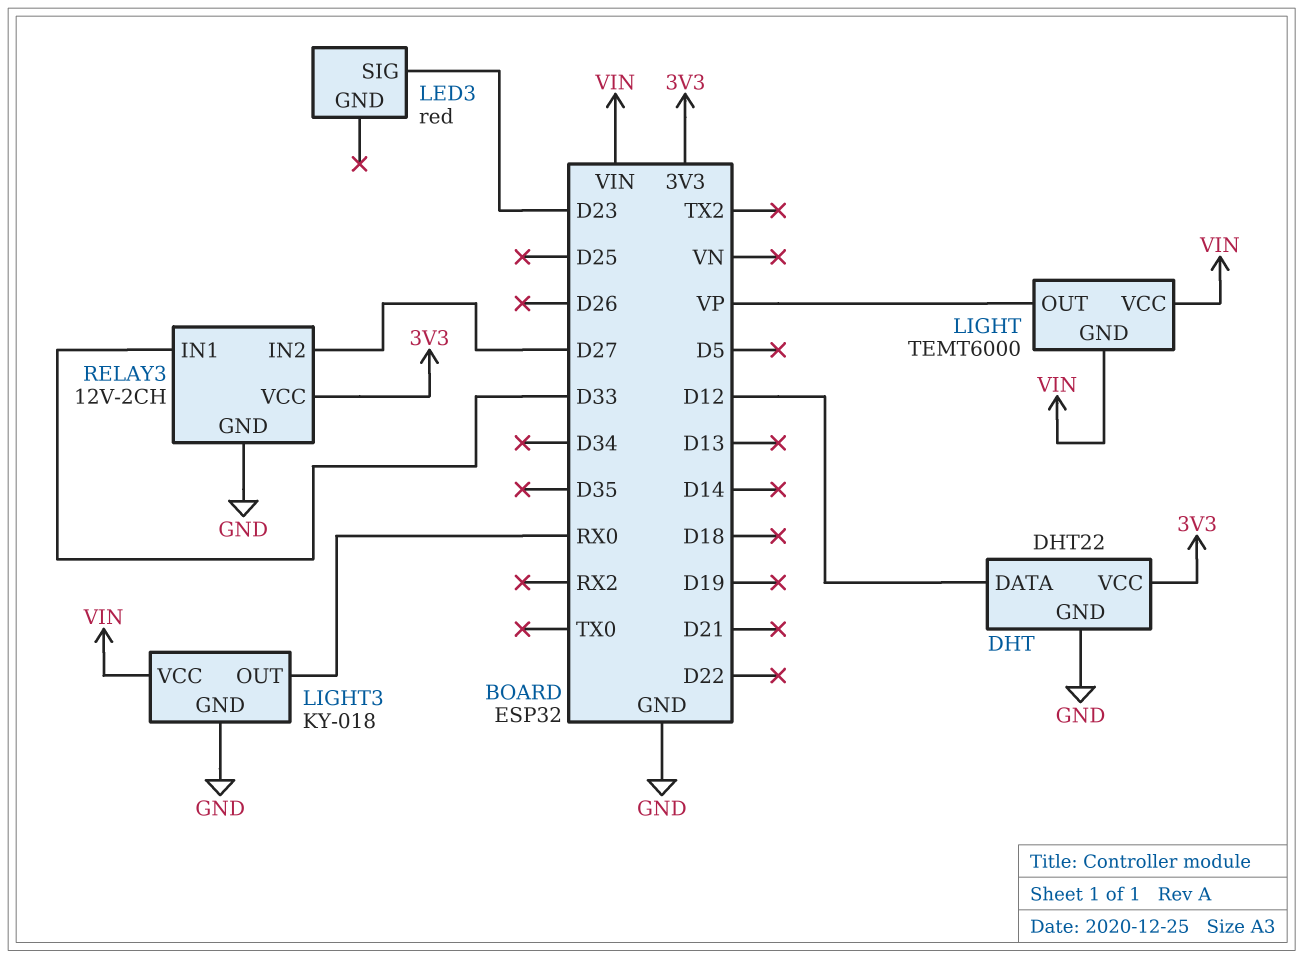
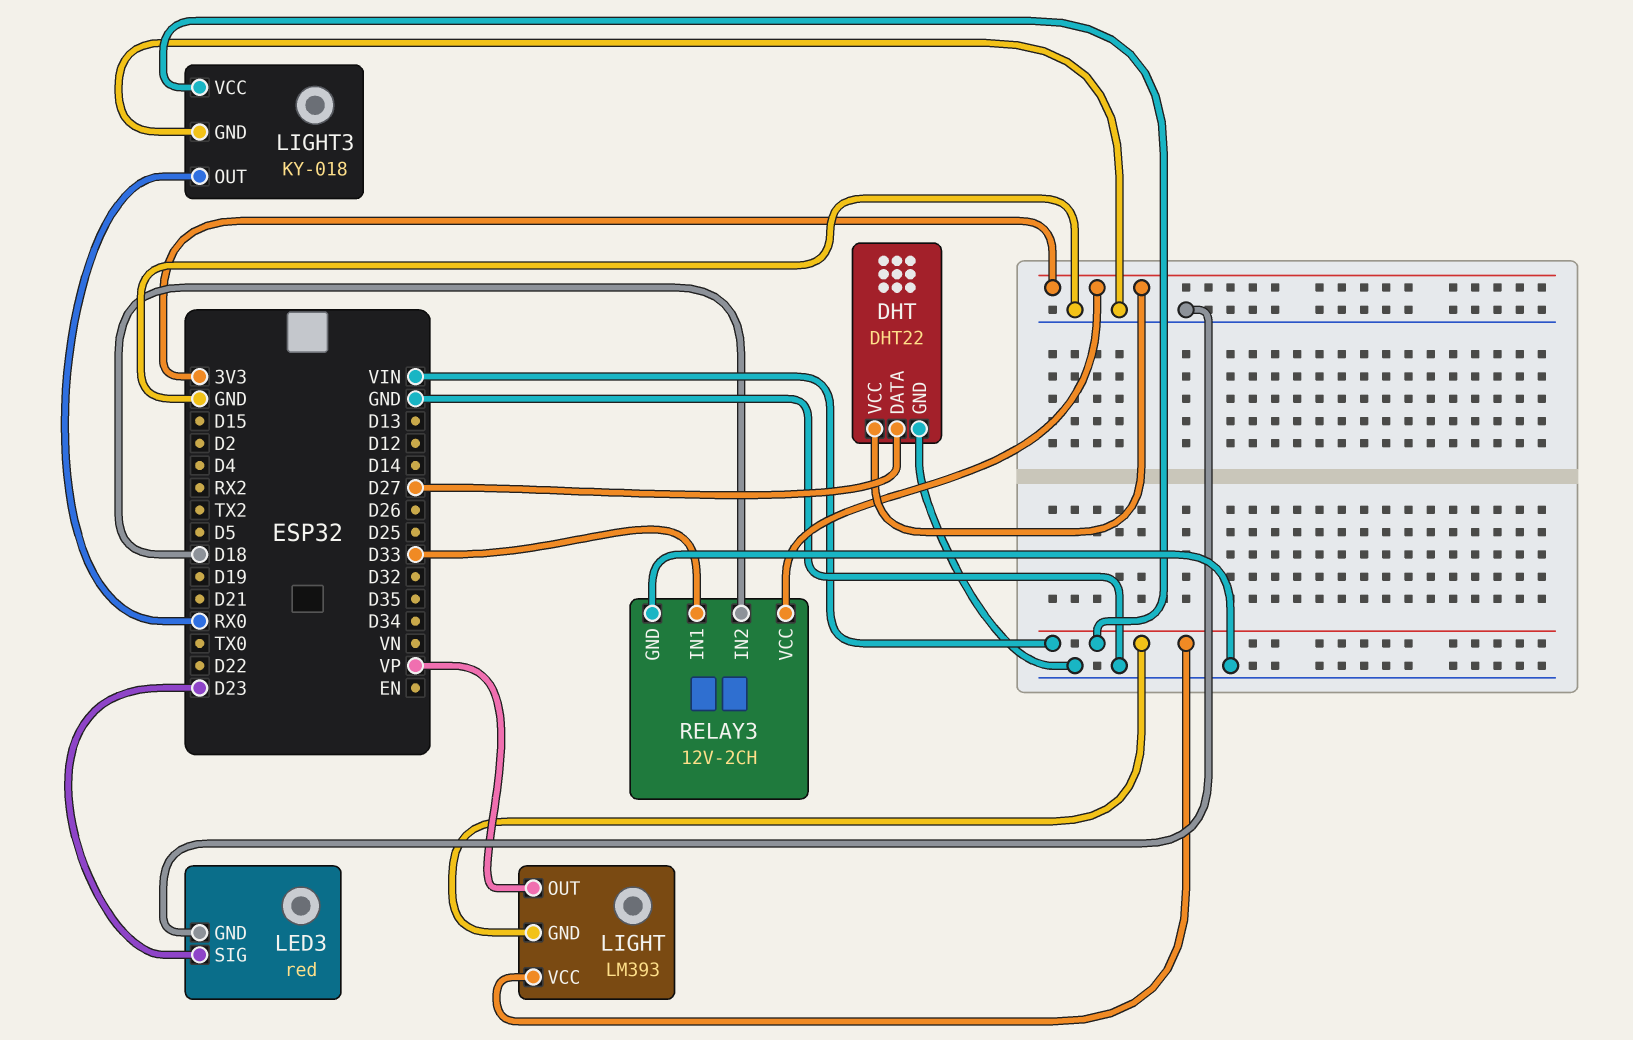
DHT pin DATA: D12 -> D27
LED3 pin GND: none -> GND
LIGHT: TEMT6000 -> LM393
RELAY3 pin IN2: D27 -> D18

